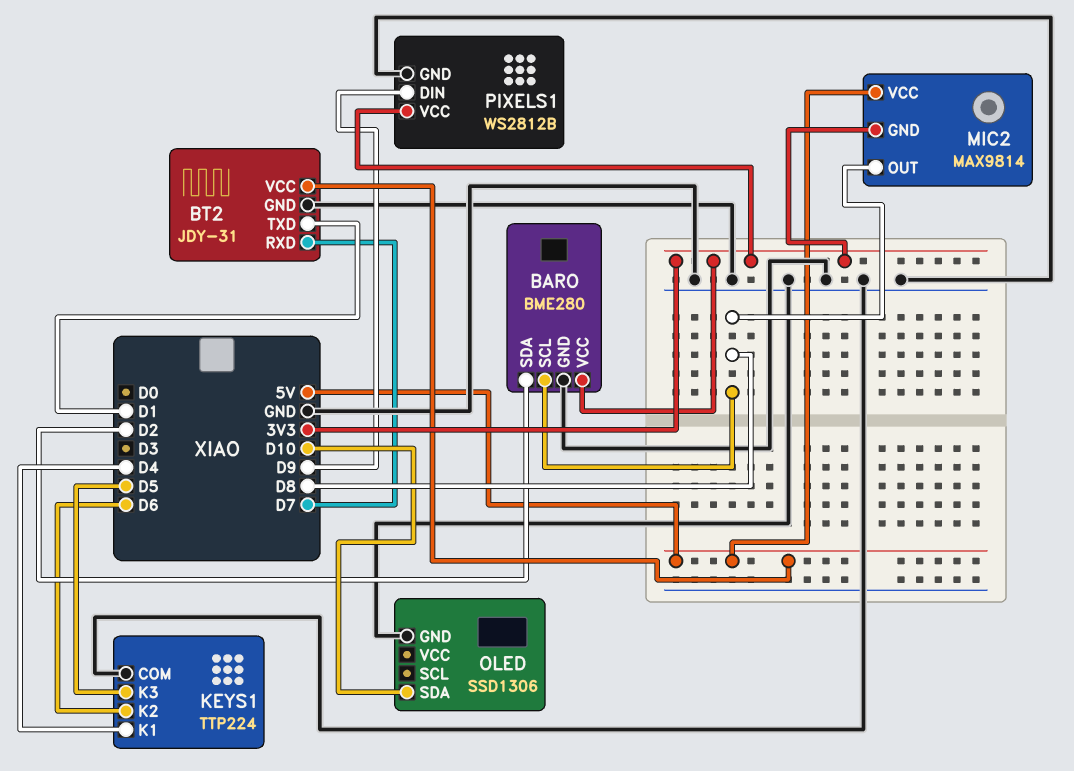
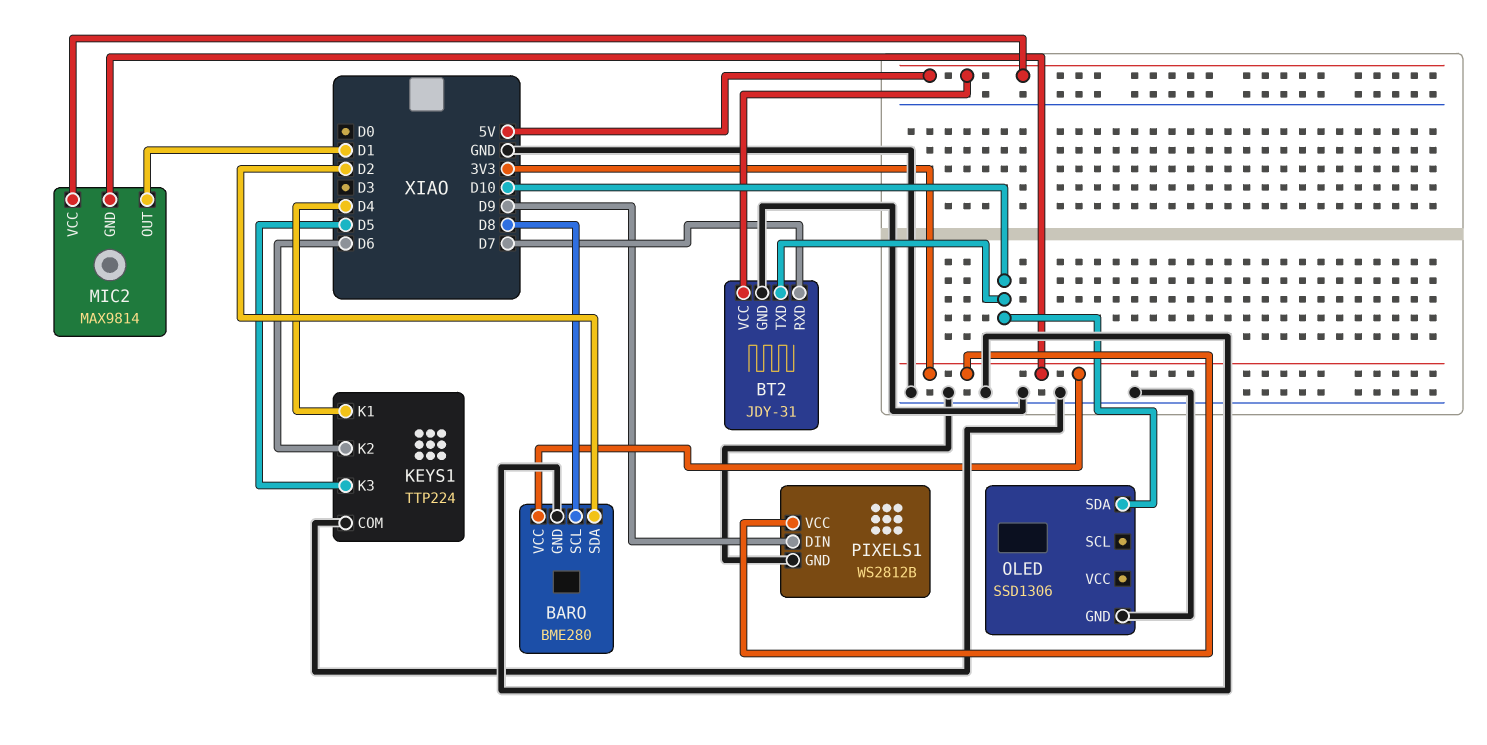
BT2 pin TXD: D1 -> D10
MIC2 pin OUT: D8 -> D1

